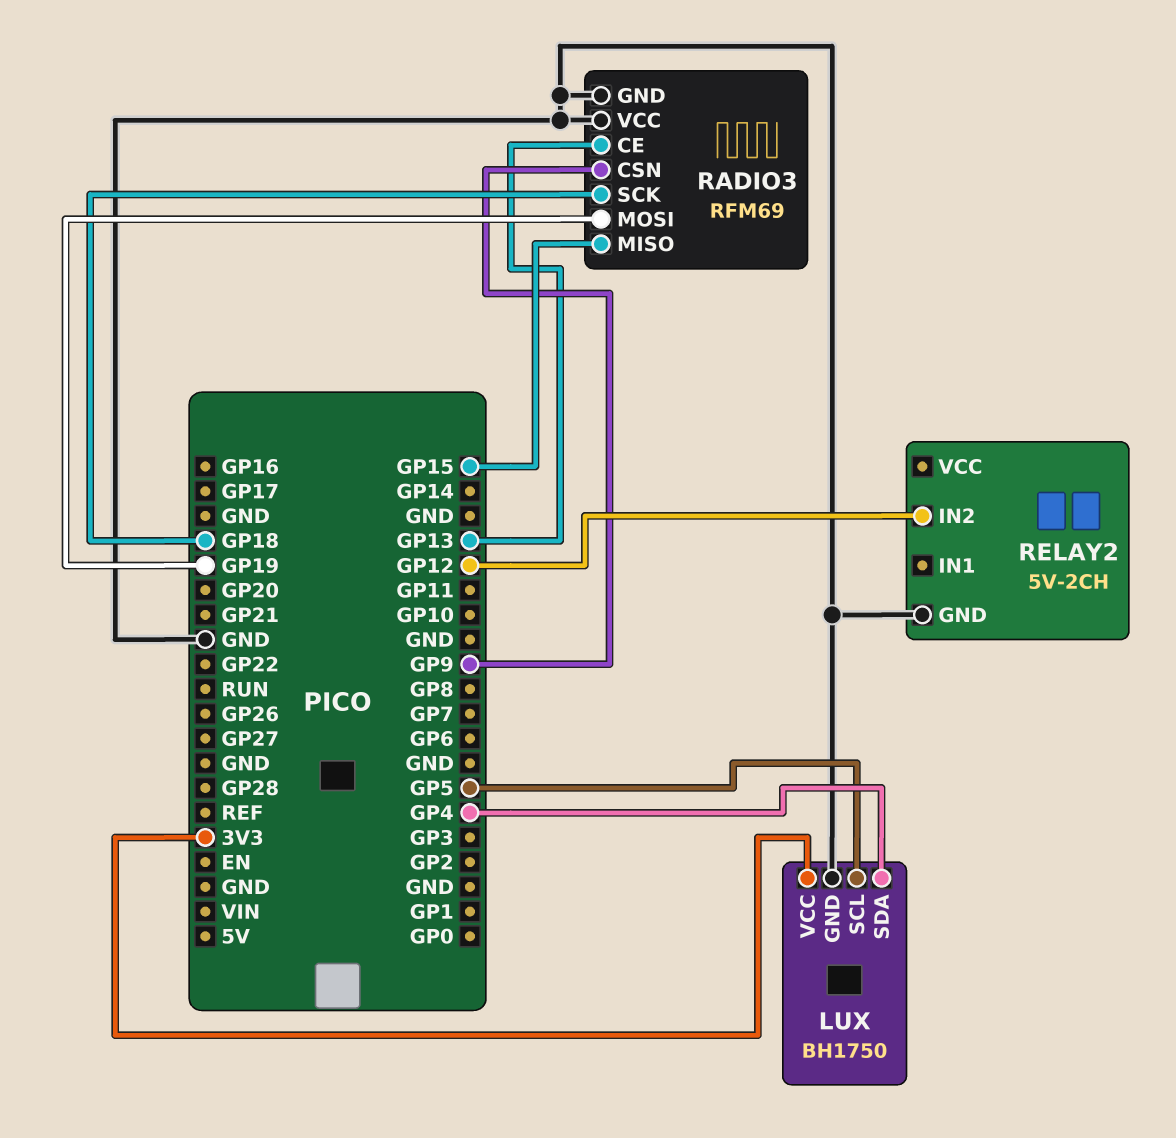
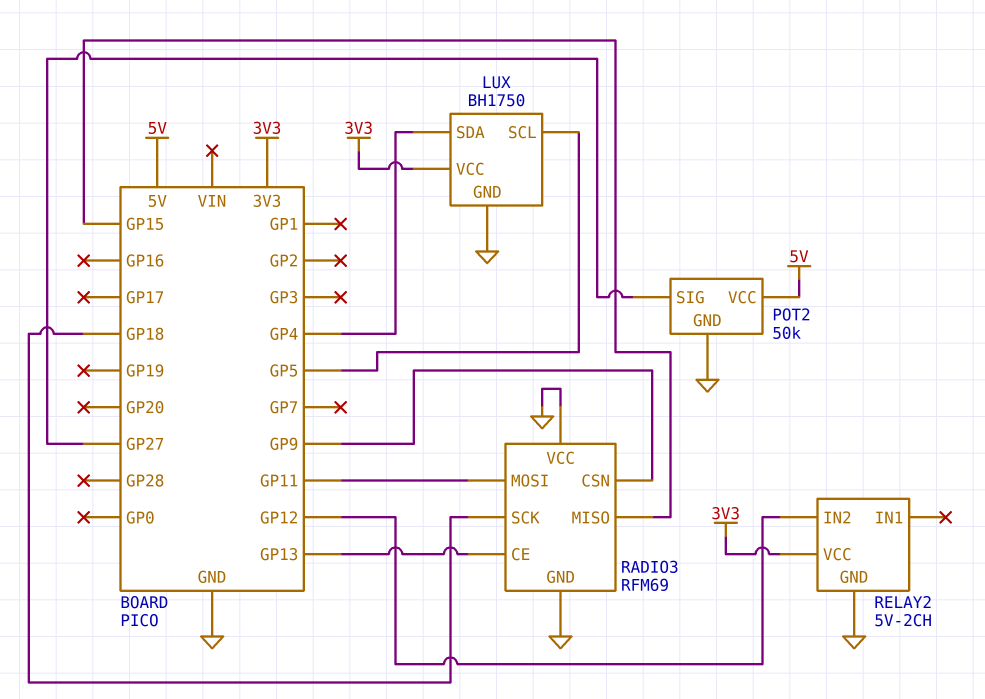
POT2: none -> 50k
POT2 pin GND: none -> GND
POT2 pin SIG: none -> GP27
POT2 pin VCC: none -> 5V
RADIO3 pin MOSI: GP19 -> GP11
RELAY2 pin VCC: none -> 3V3

